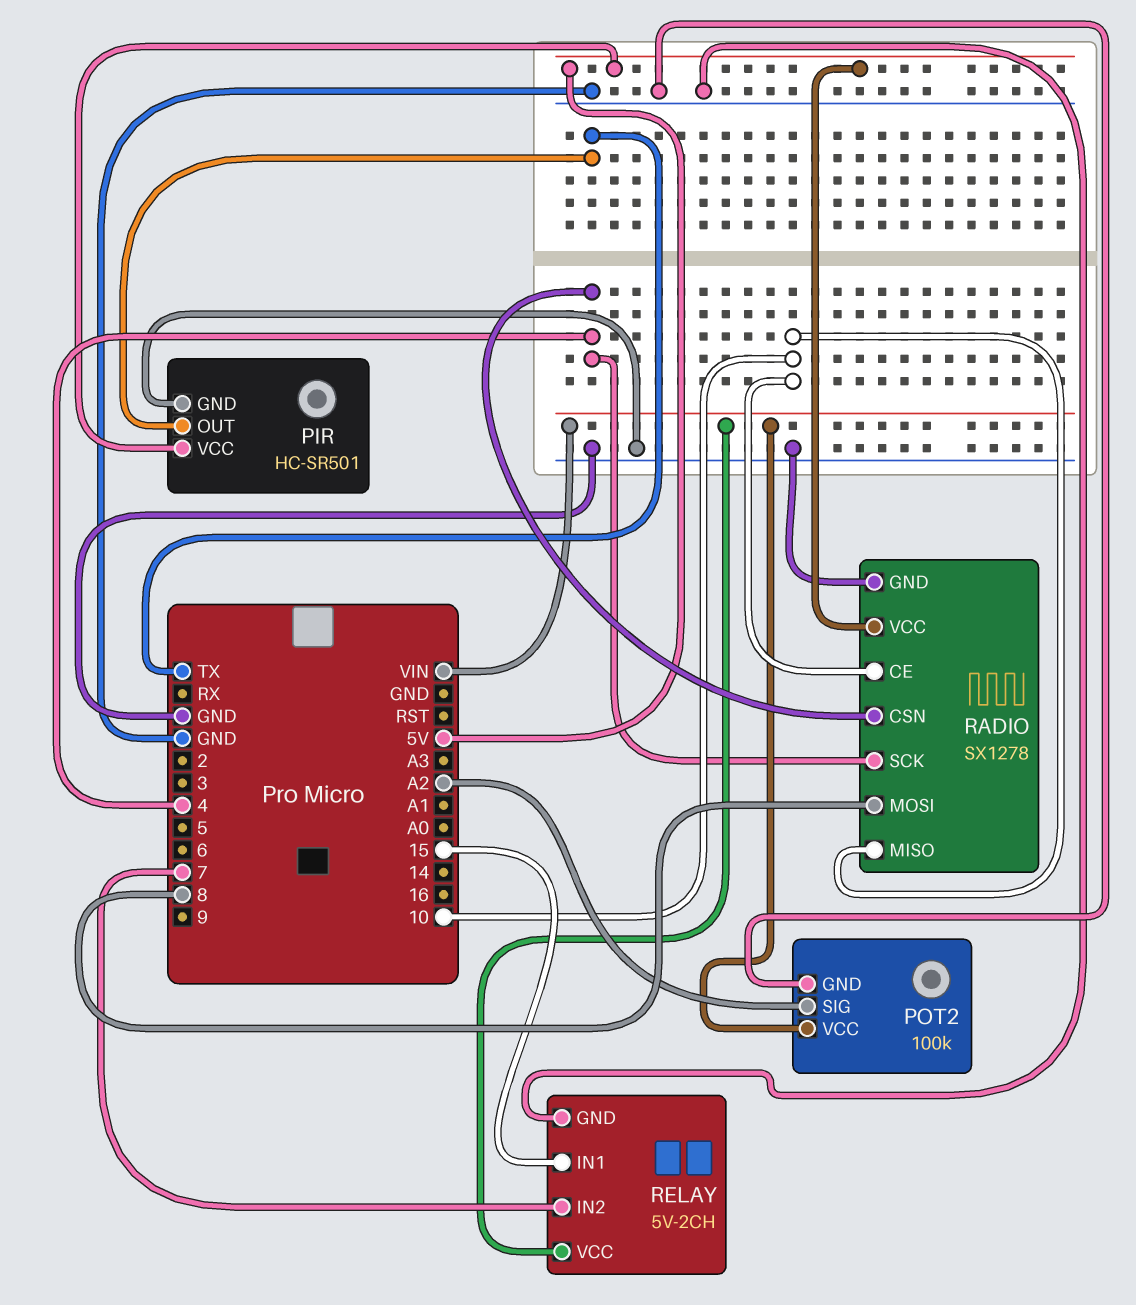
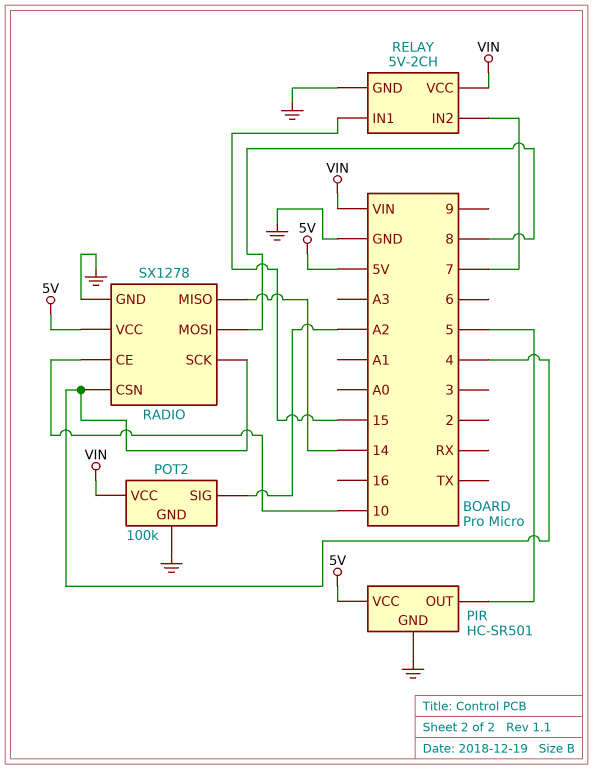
PIR pin OUT: TX -> 5
RADIO pin MISO: 10 -> 14

